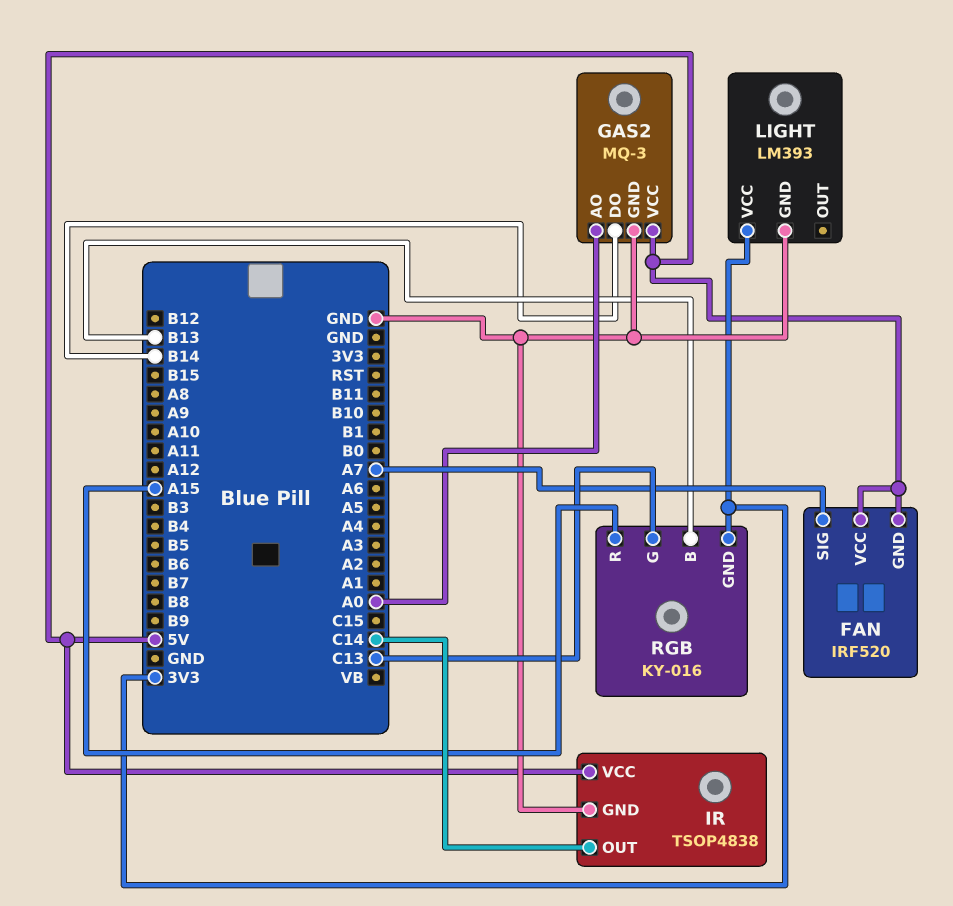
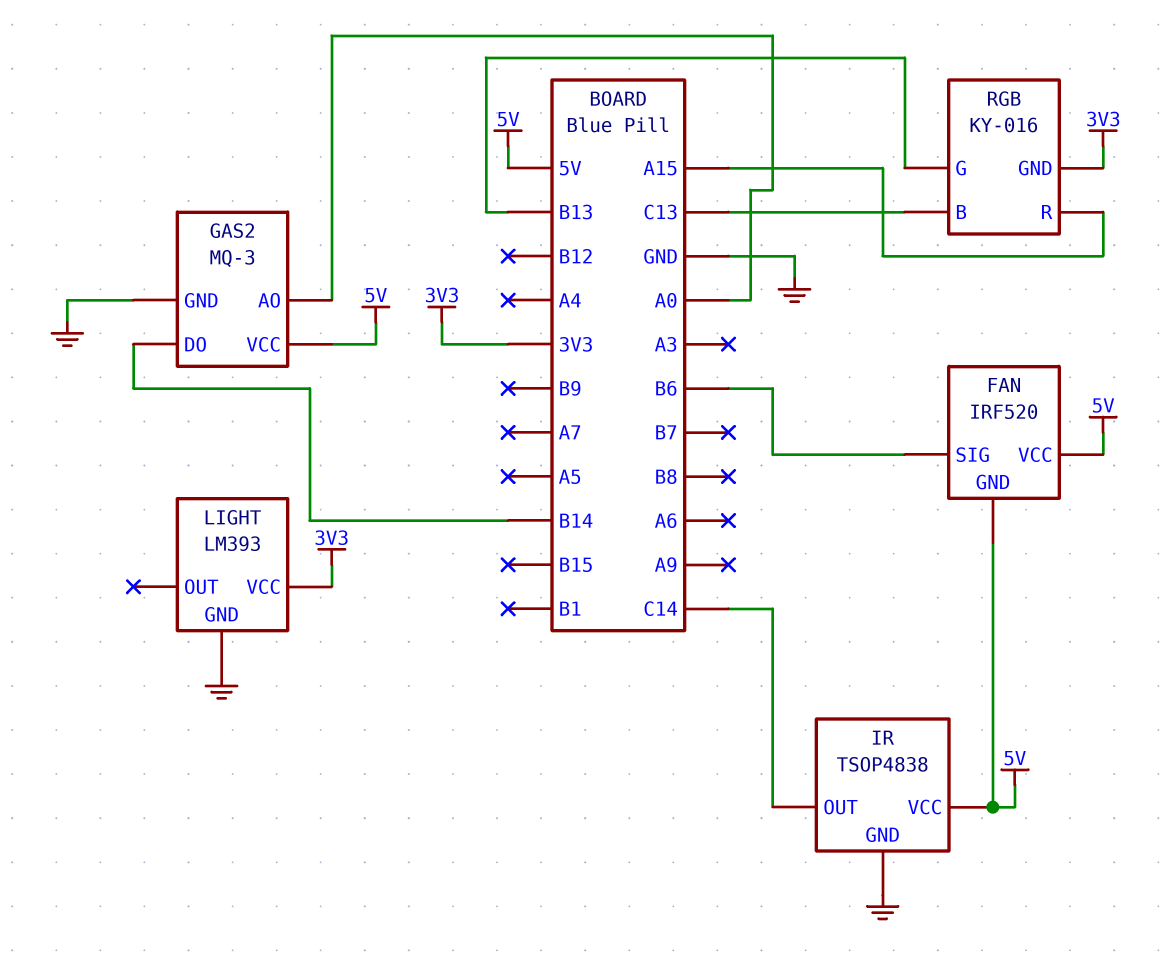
FAN pin SIG: A7 -> B6
RGB pin B: B13 -> C13
RGB pin G: C13 -> B13

